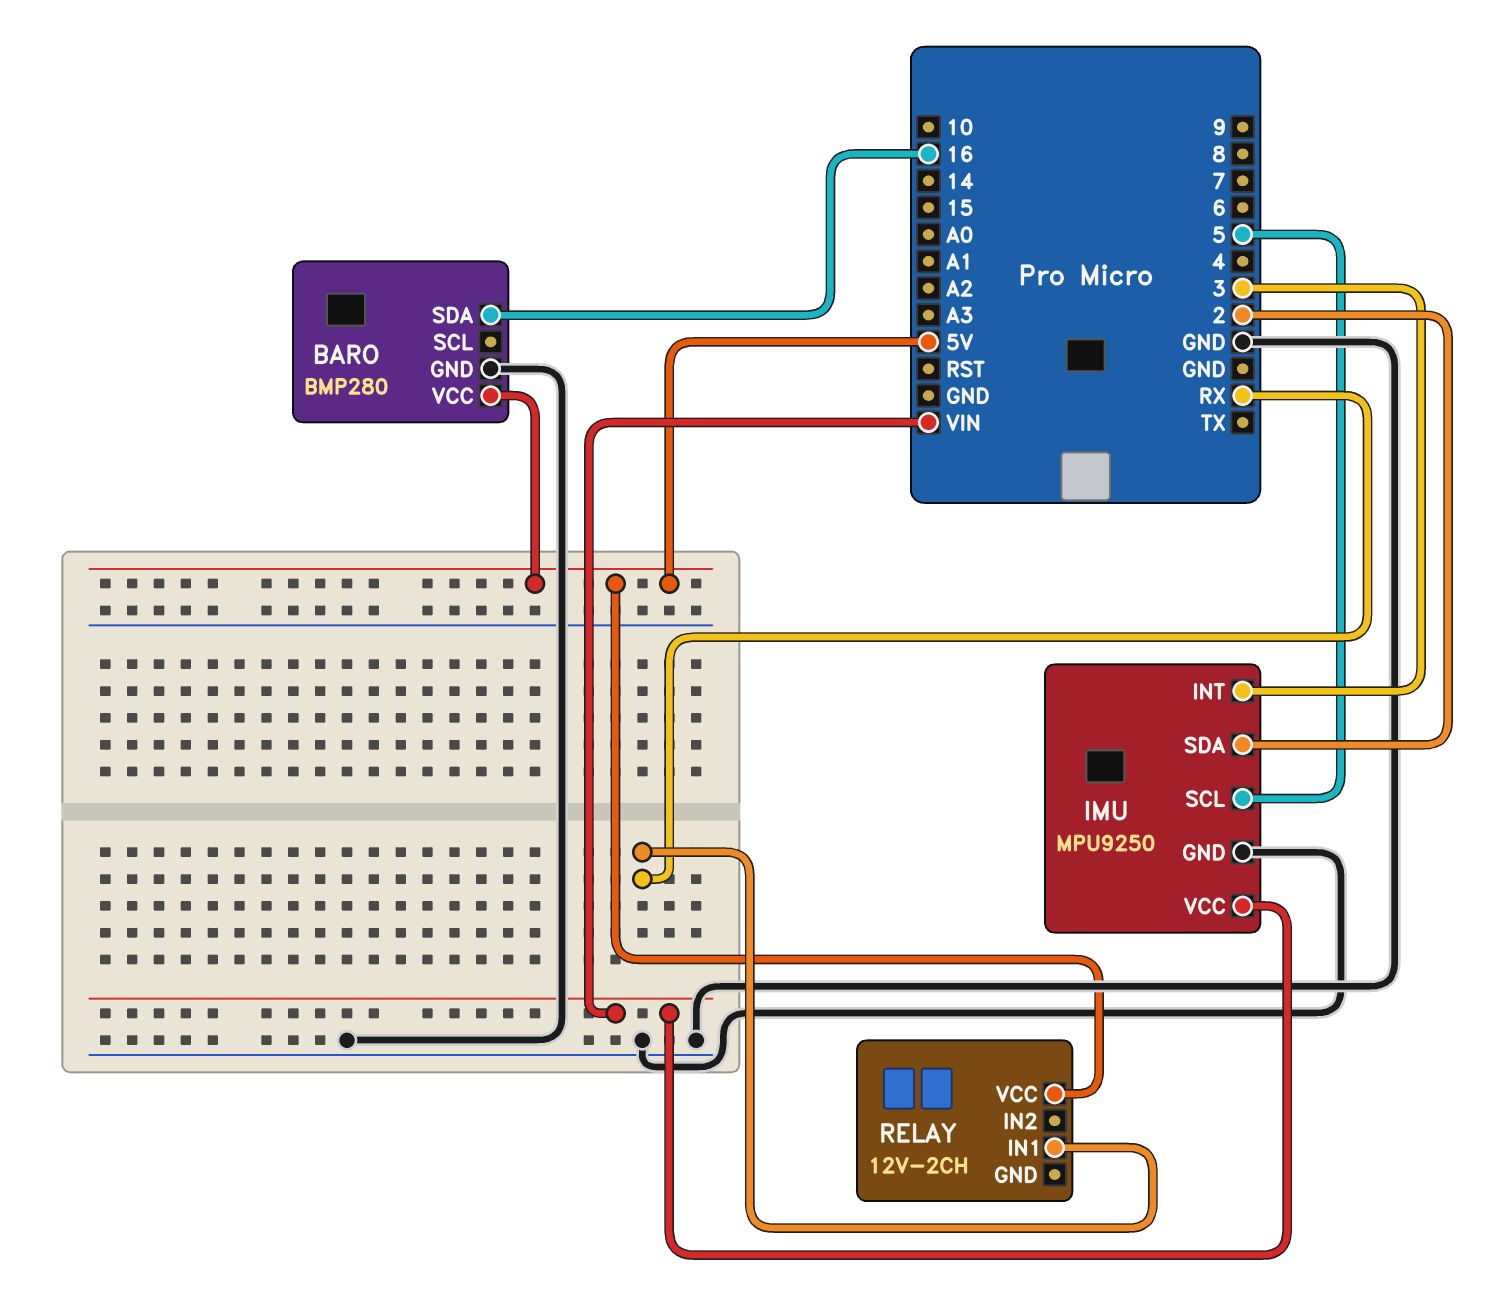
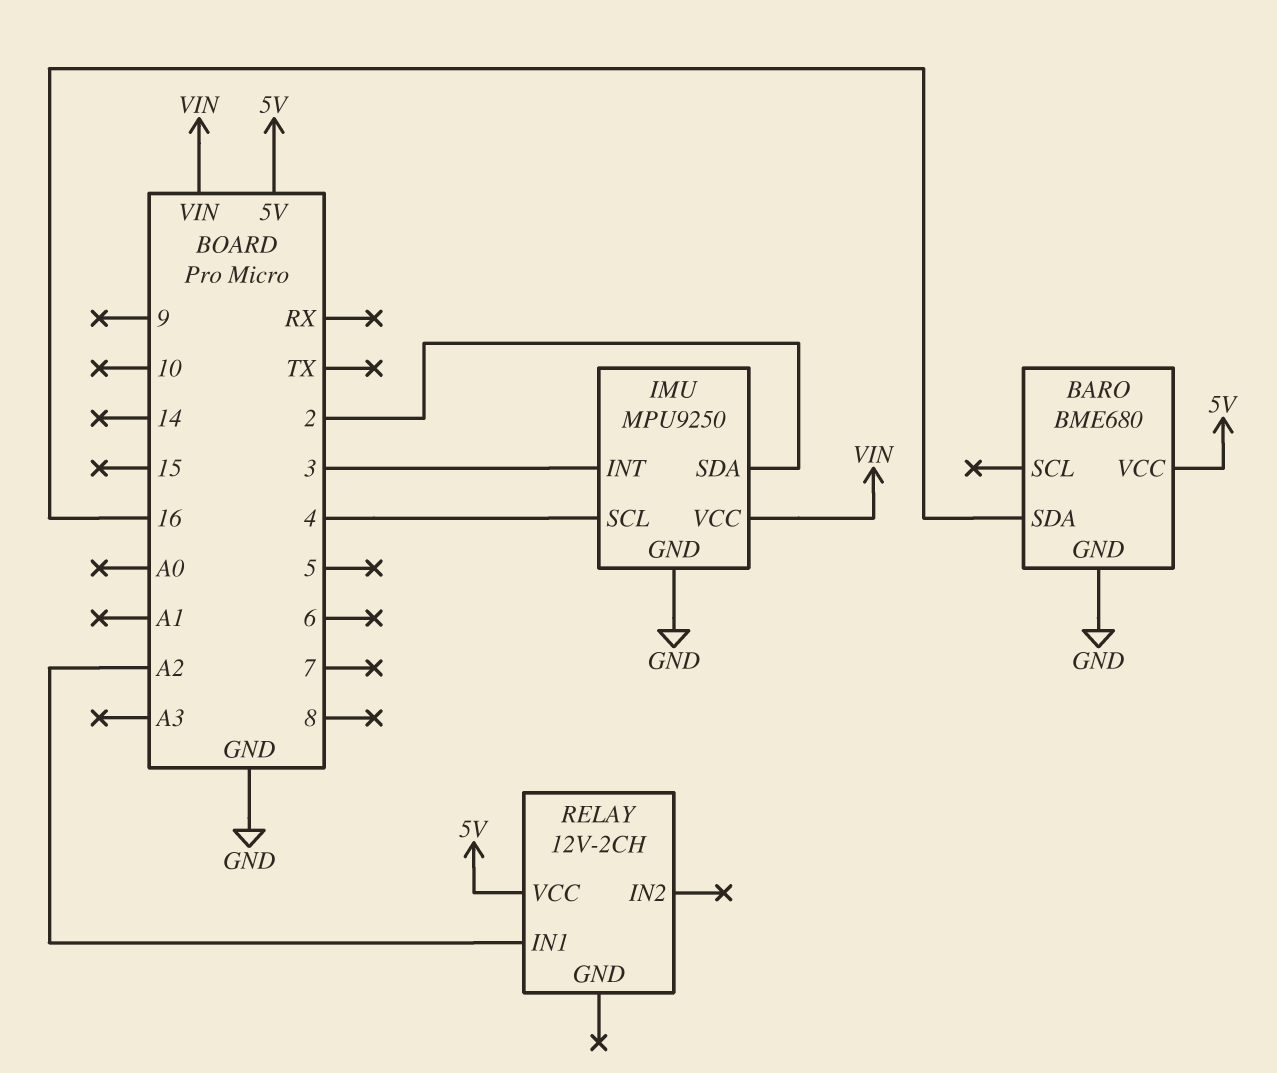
BARO: BMP280 -> BME680
IMU pin SCL: 5 -> 4
RELAY pin IN1: RX -> A2

